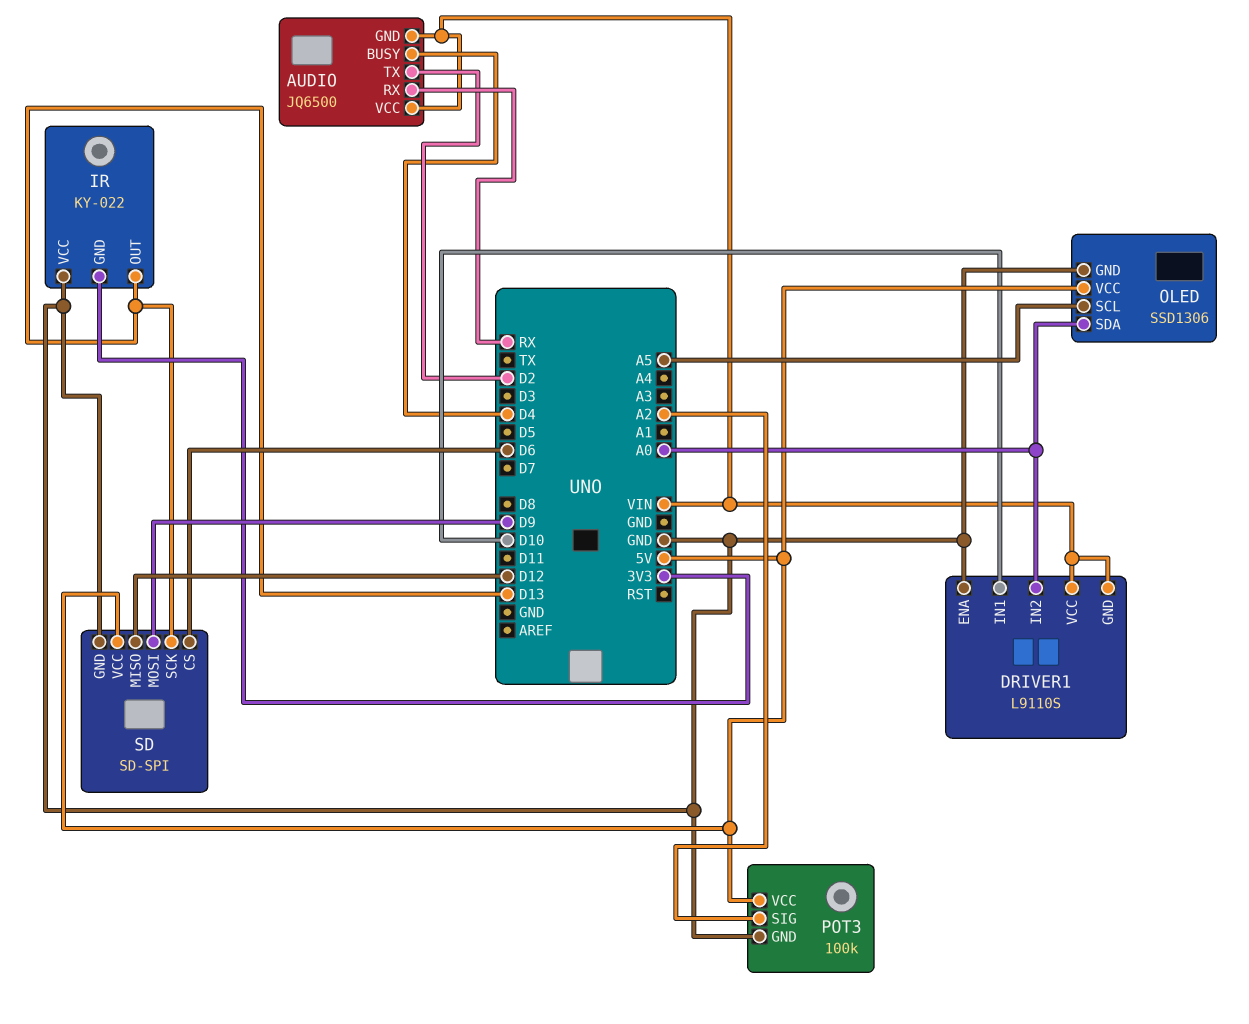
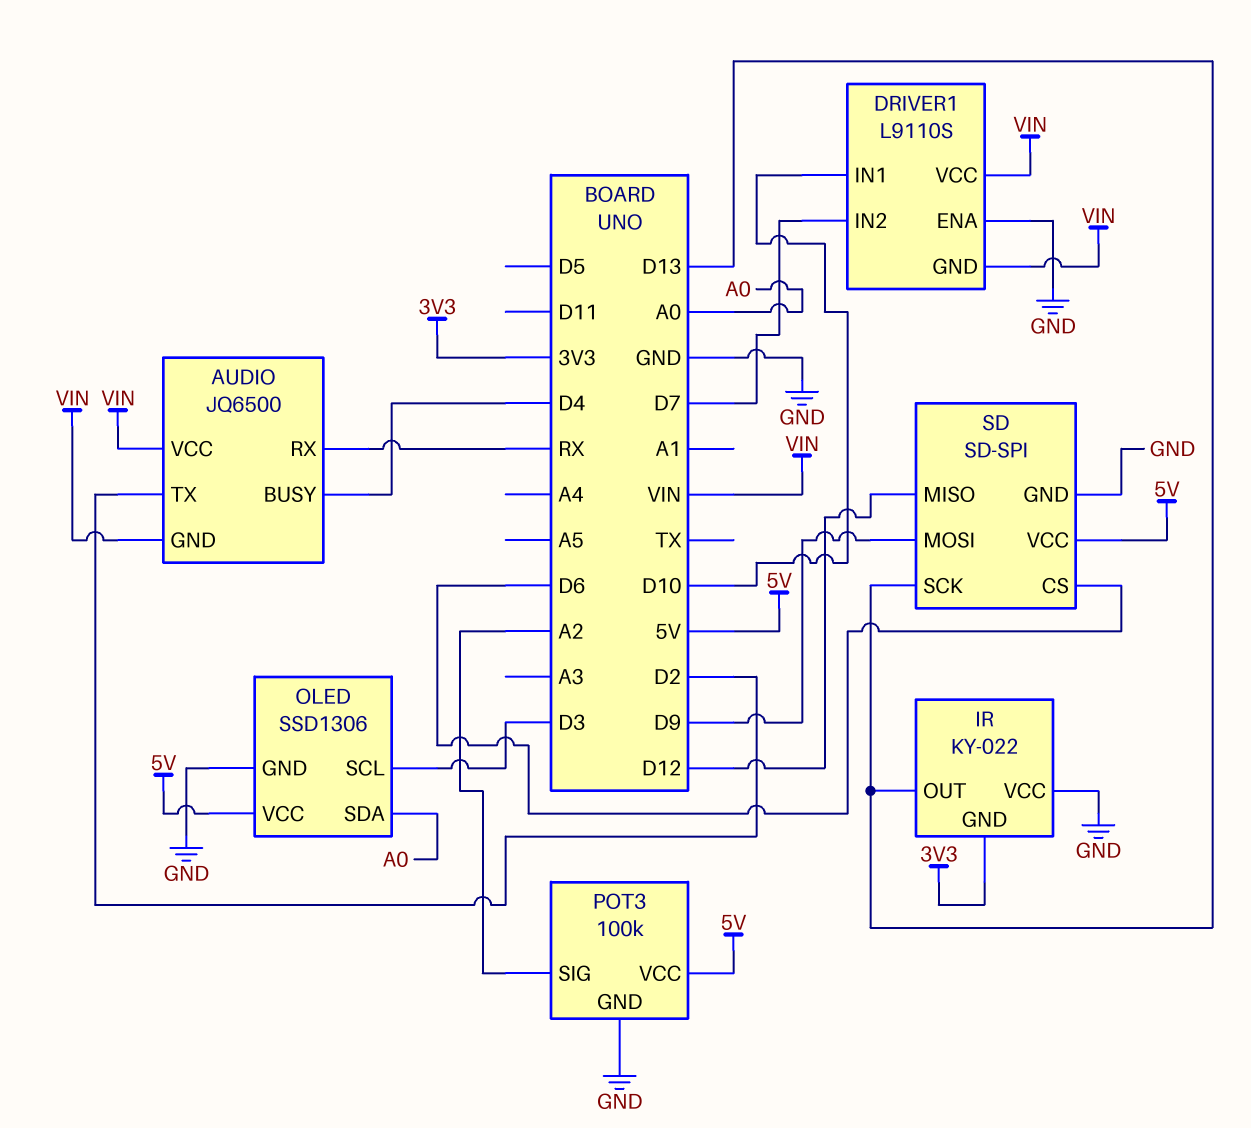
DRIVER1 pin IN2: A0 -> D7
OLED pin SCL: A5 -> D3

